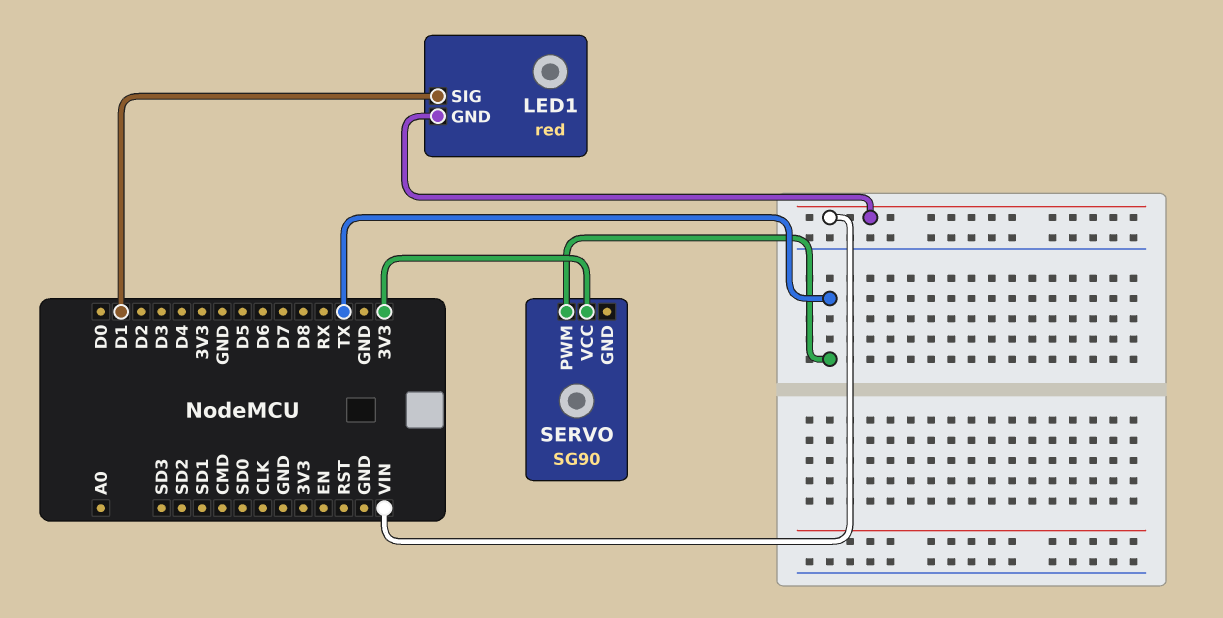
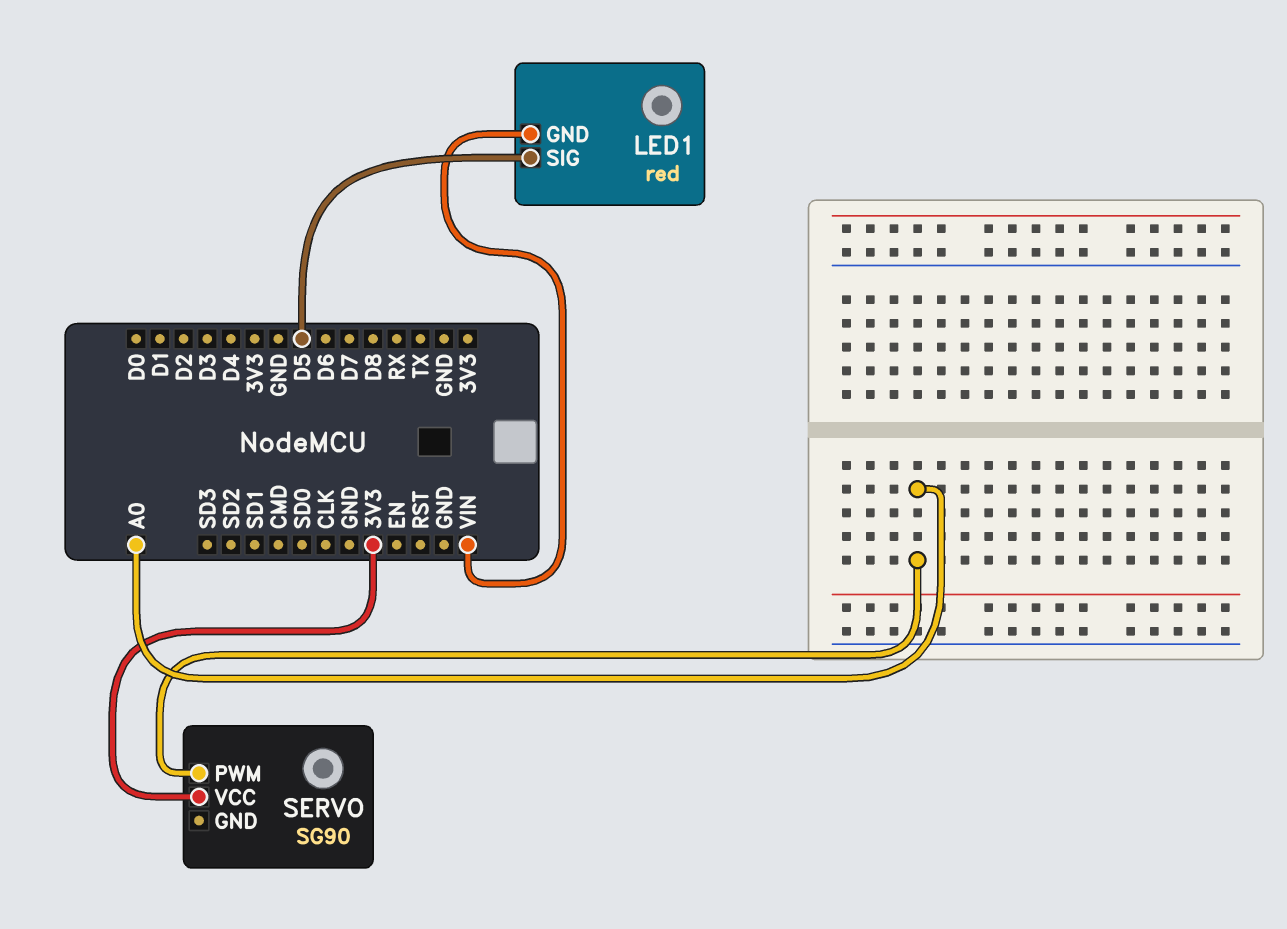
LED1 pin SIG: D1 -> D5
SERVO pin PWM: TX -> A0

